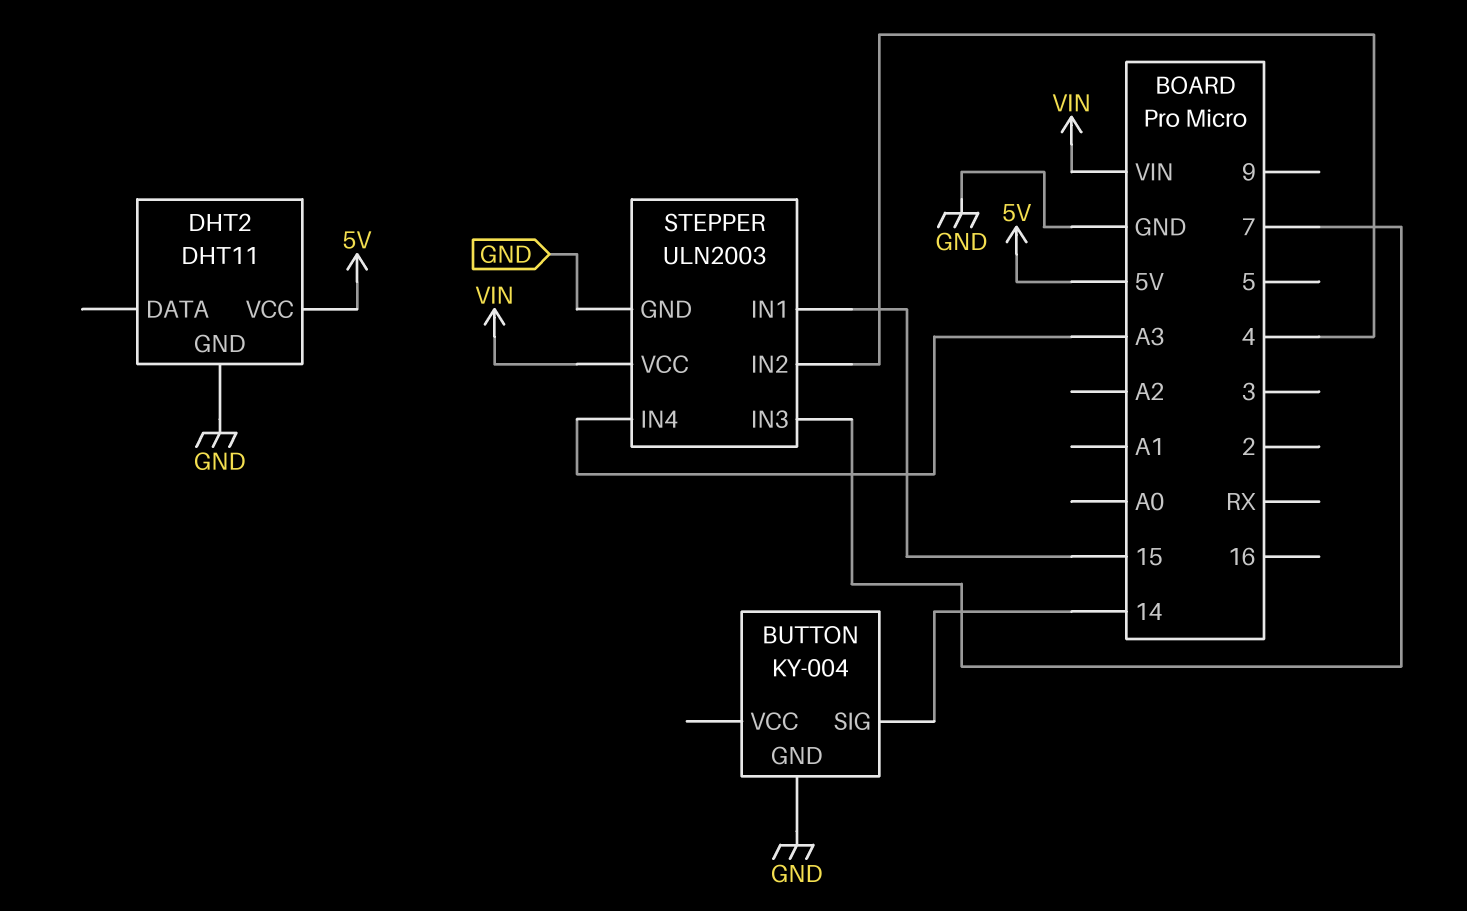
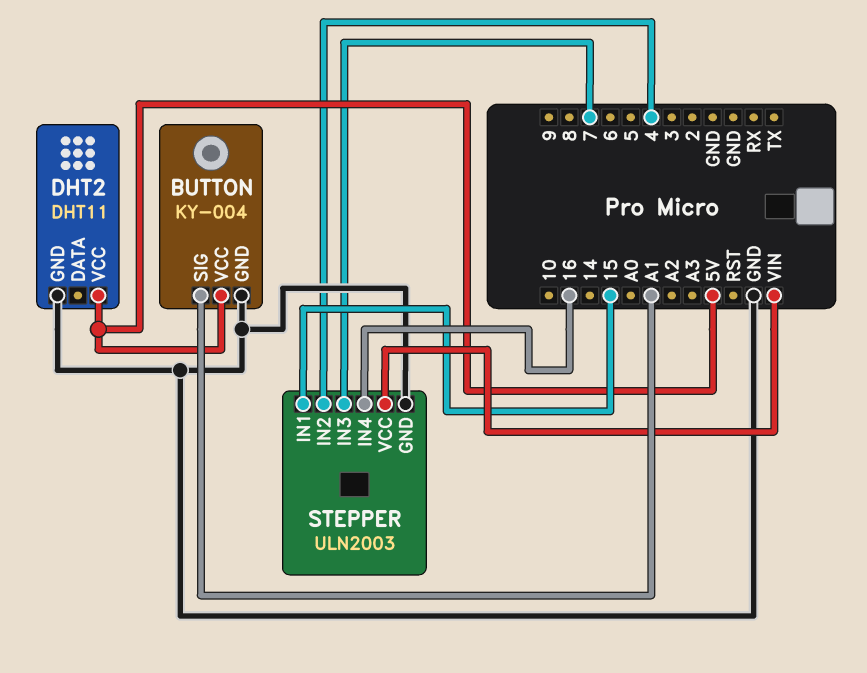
BUTTON pin SIG: 14 -> A1
BUTTON pin VCC: none -> 5V
STEPPER pin IN4: A3 -> 16

